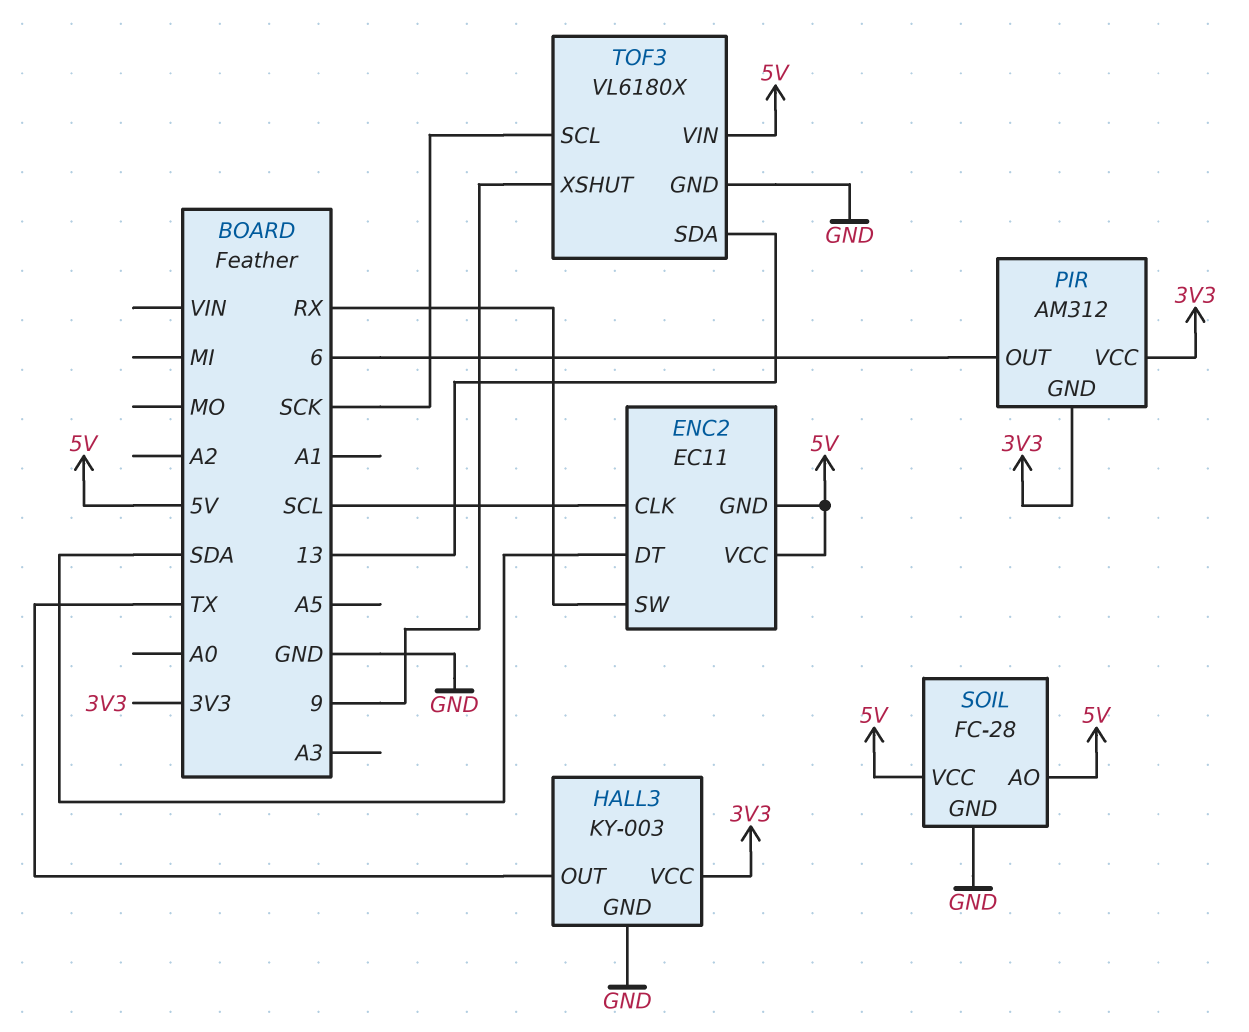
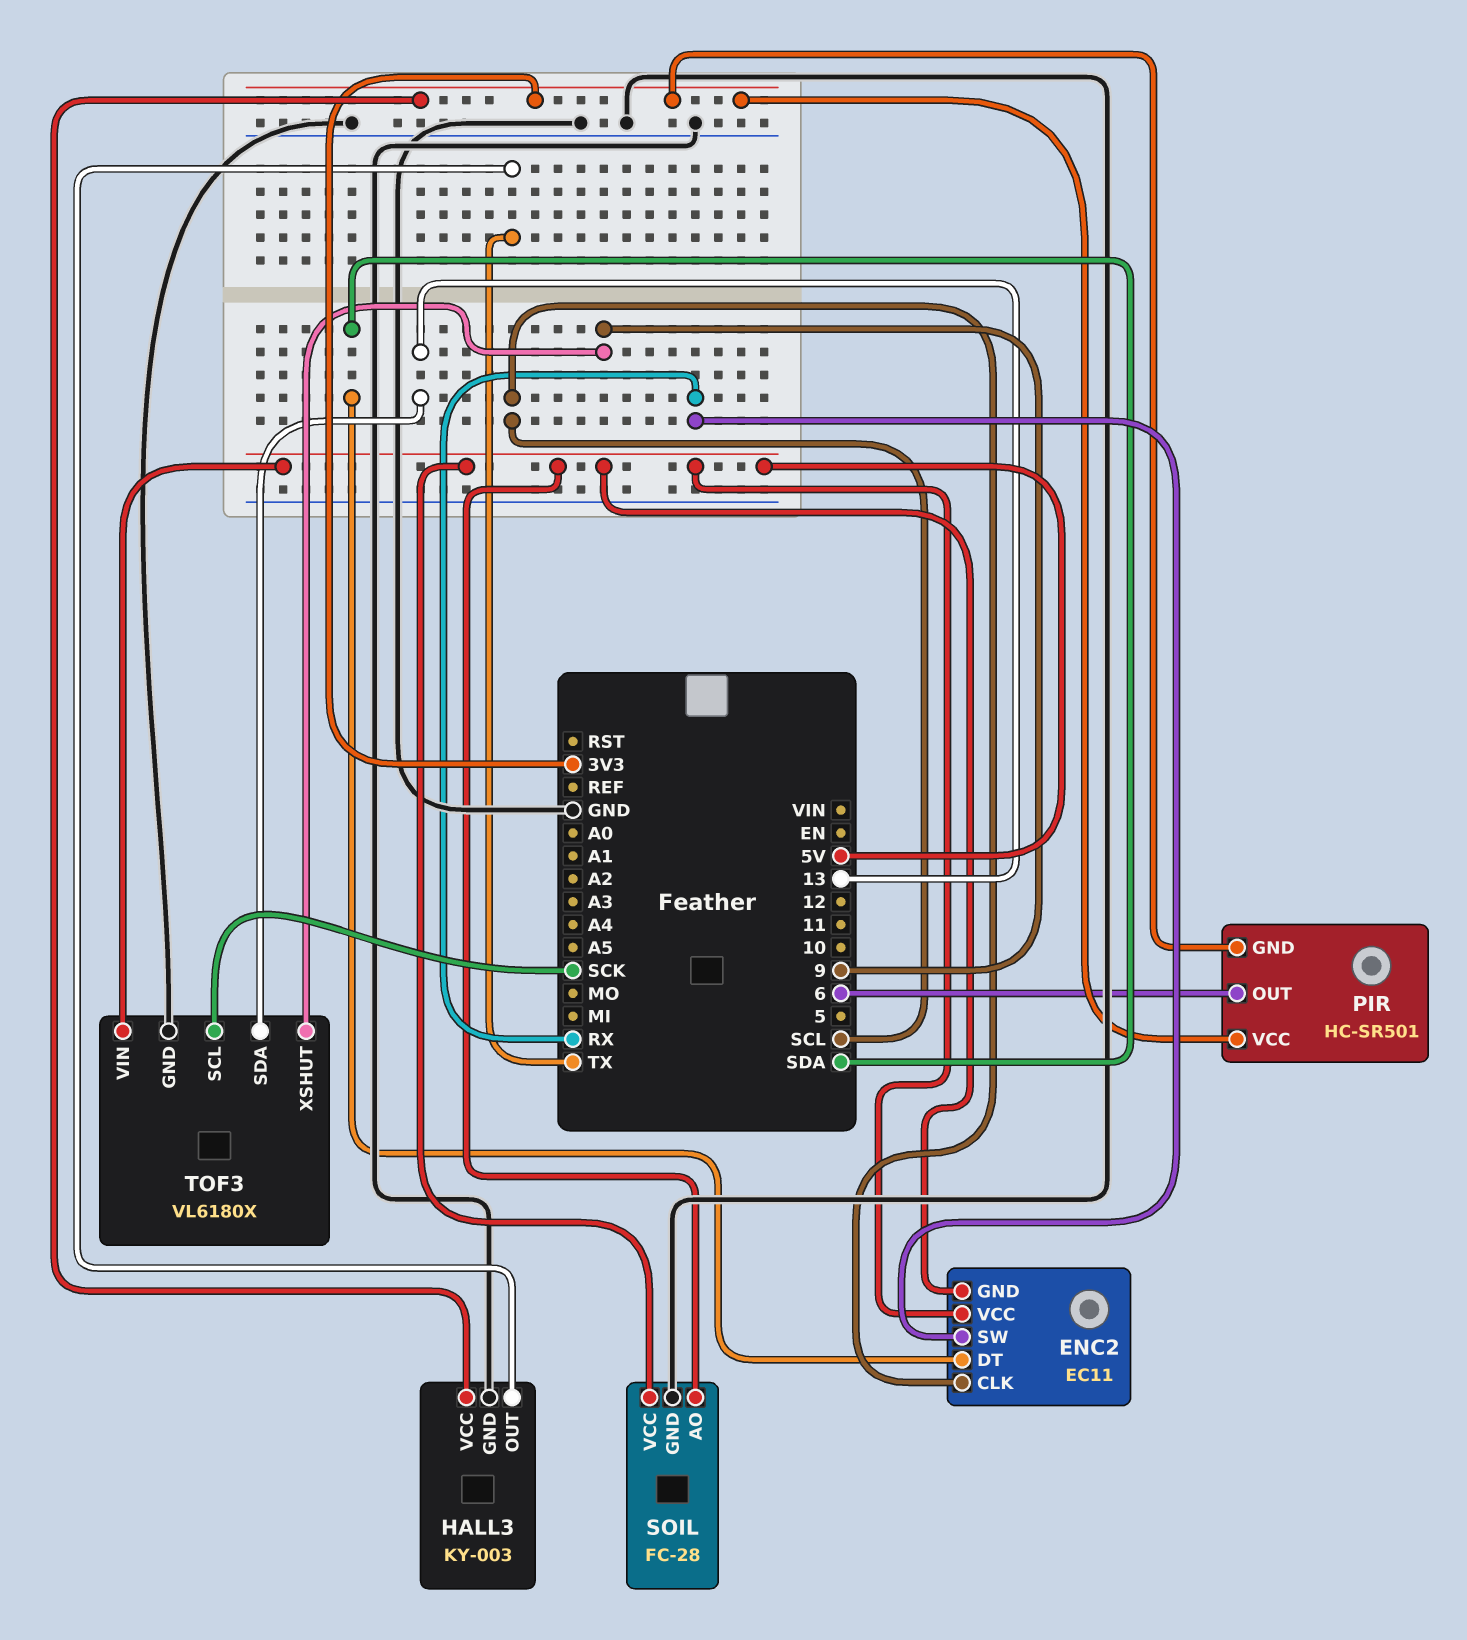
PIR: AM312 -> HC-SR501

